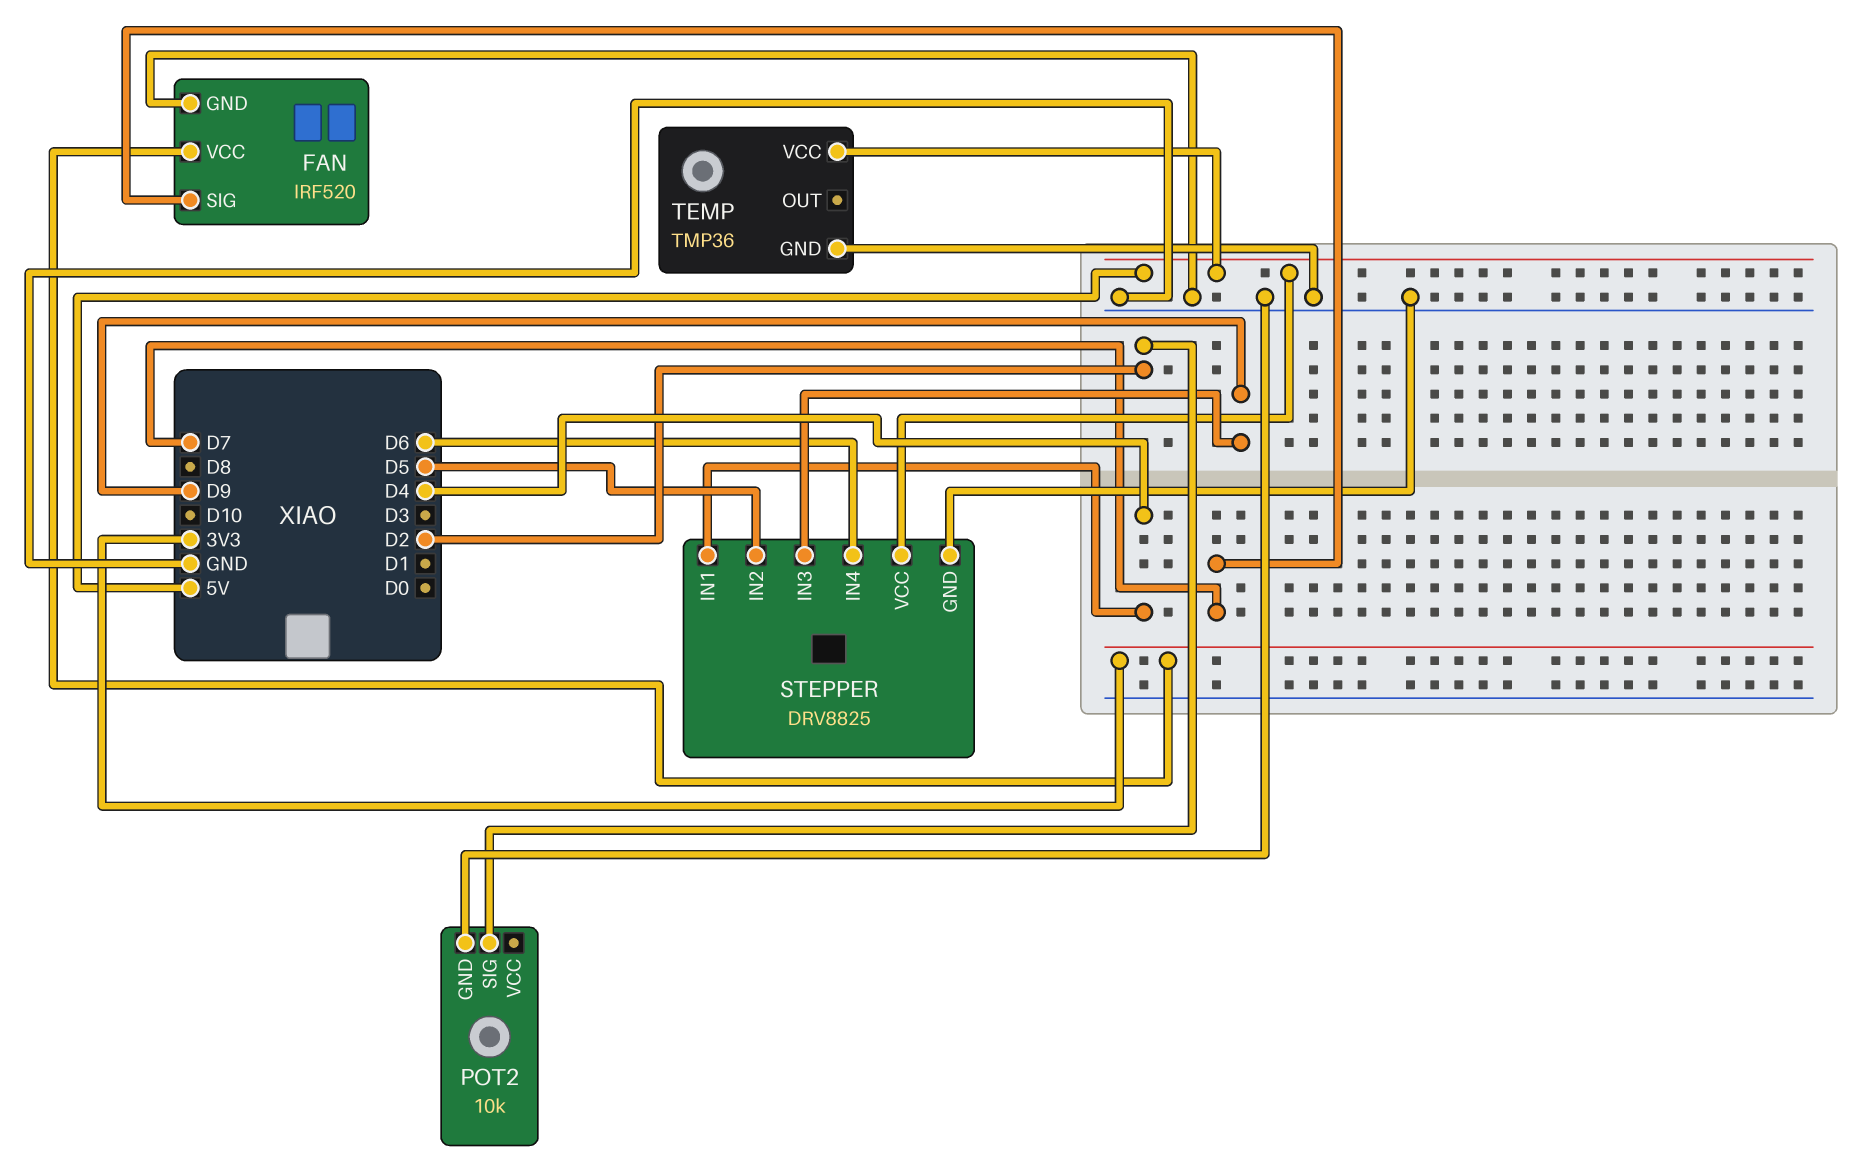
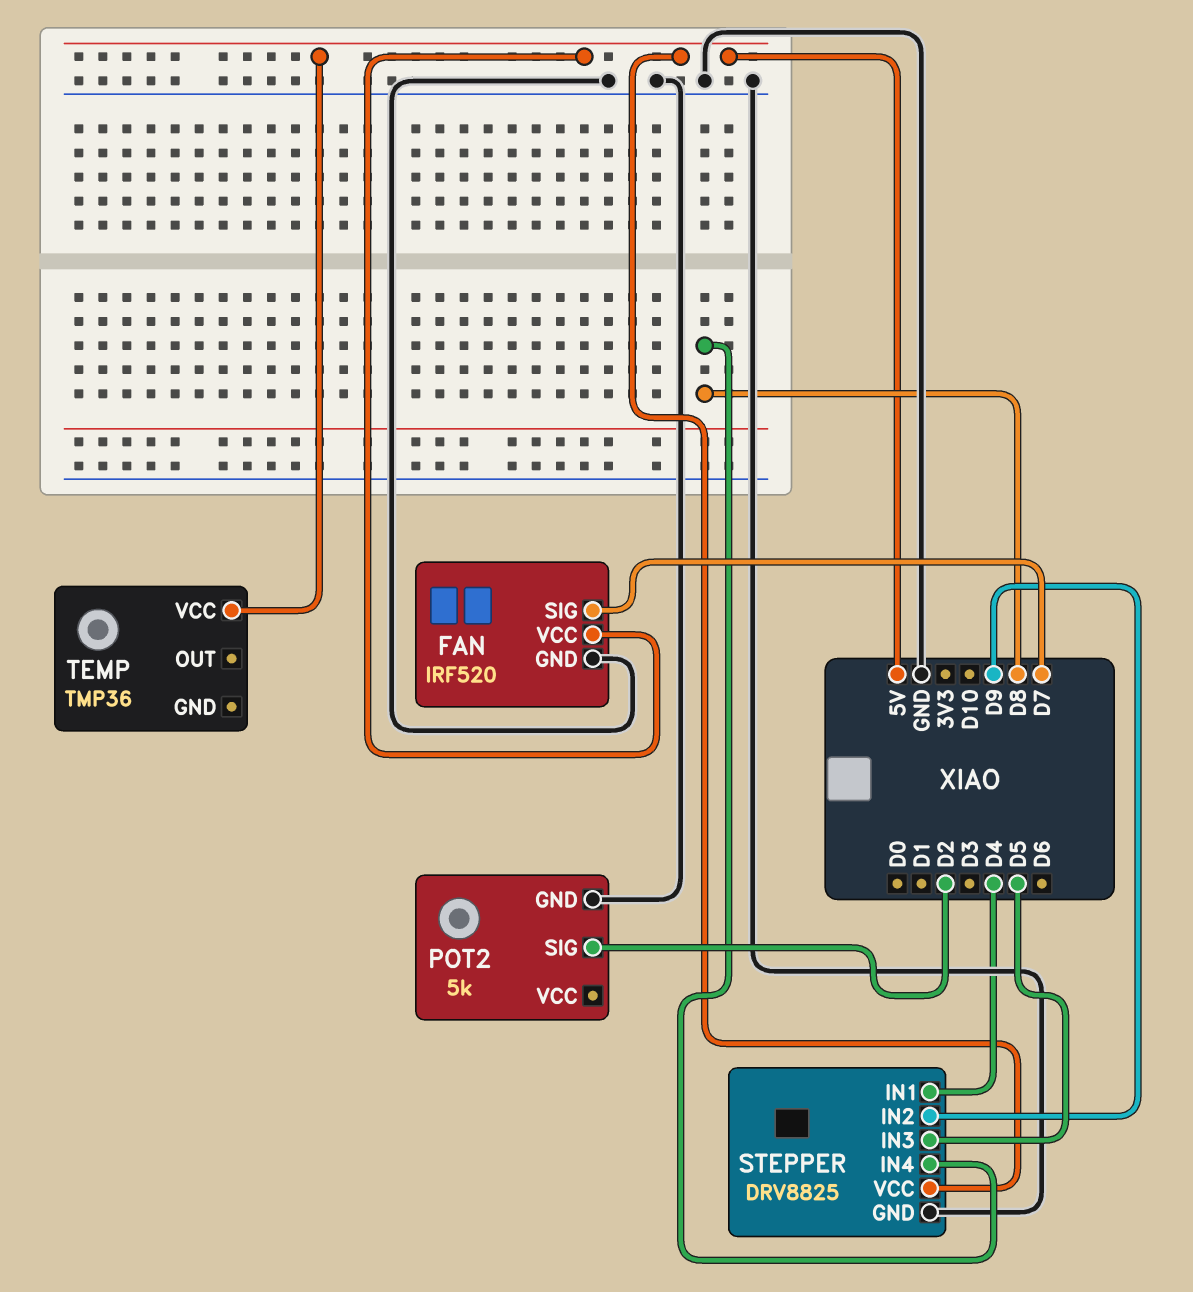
FAN pin VCC: 3V3 -> 5V
POT2: 10k -> 5k
STEPPER pin IN2: D5 -> D9
STEPPER pin IN3: D9 -> D5
STEPPER pin IN4: D6 -> D8
TEMP pin GND: GND -> none

